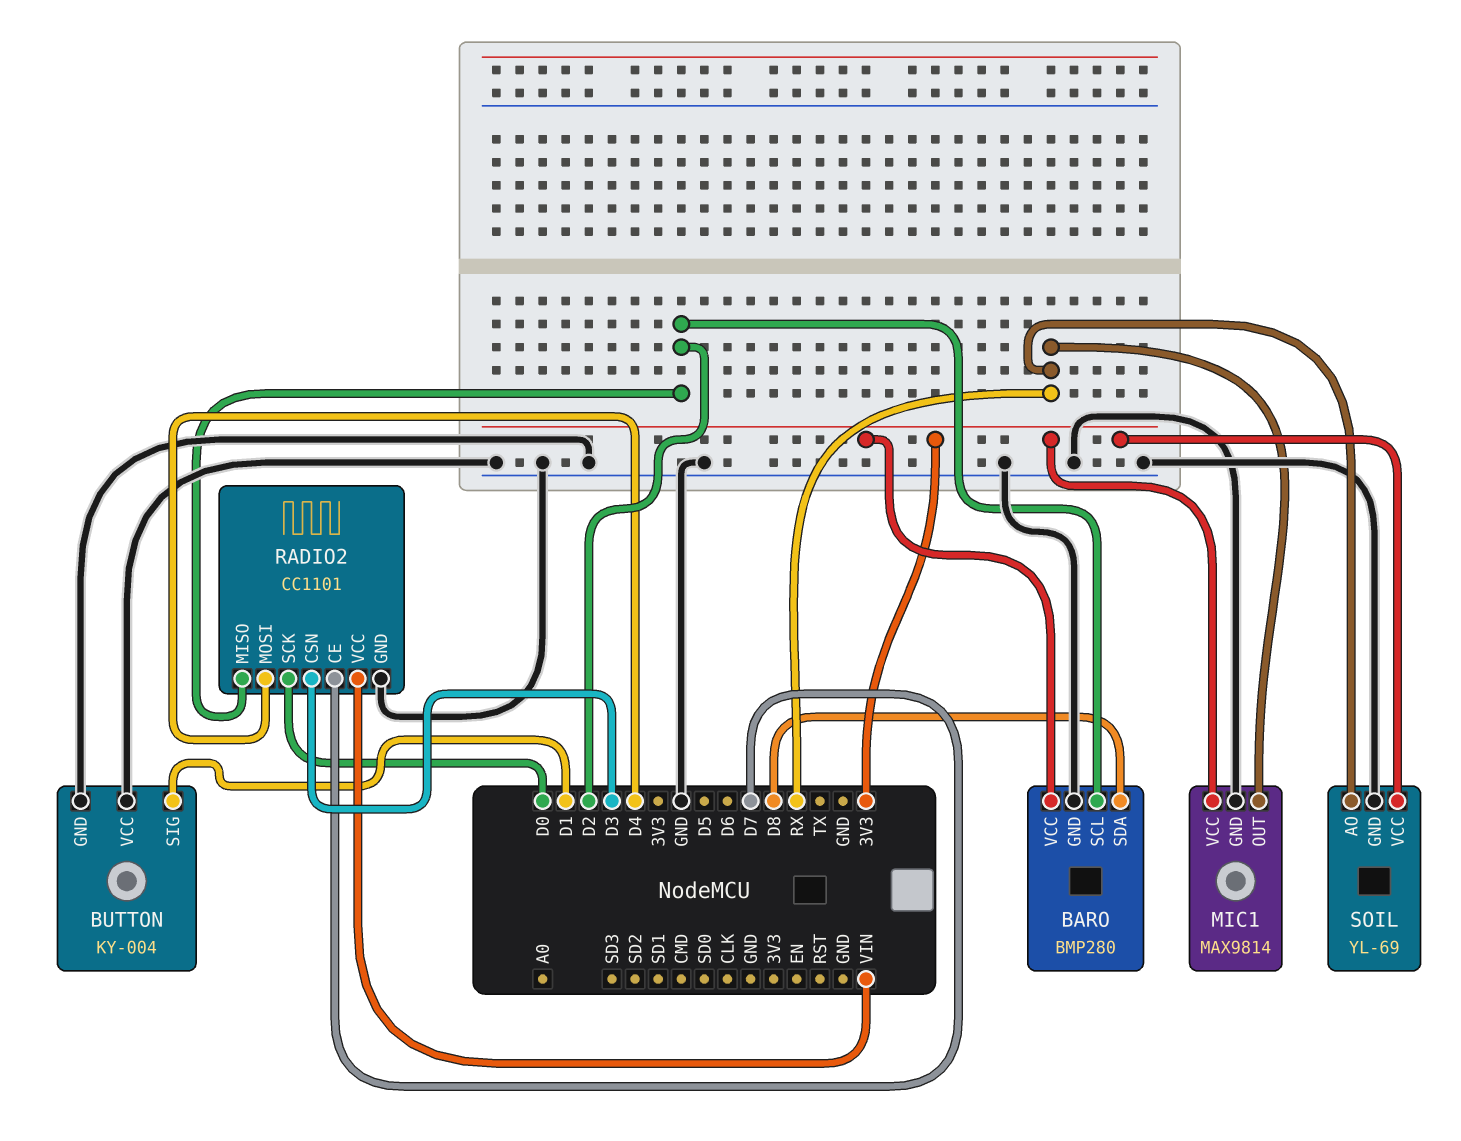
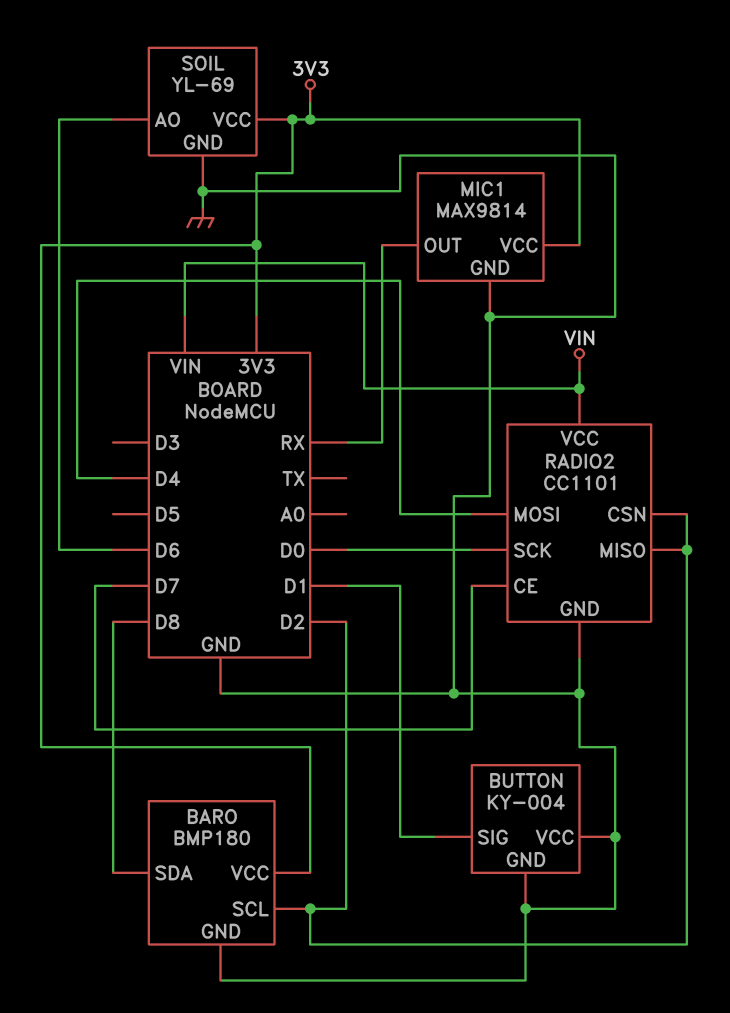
BARO: BMP280 -> BMP180
RADIO2 pin CSN: D3 -> D2
SOIL pin AO: RX -> D6

